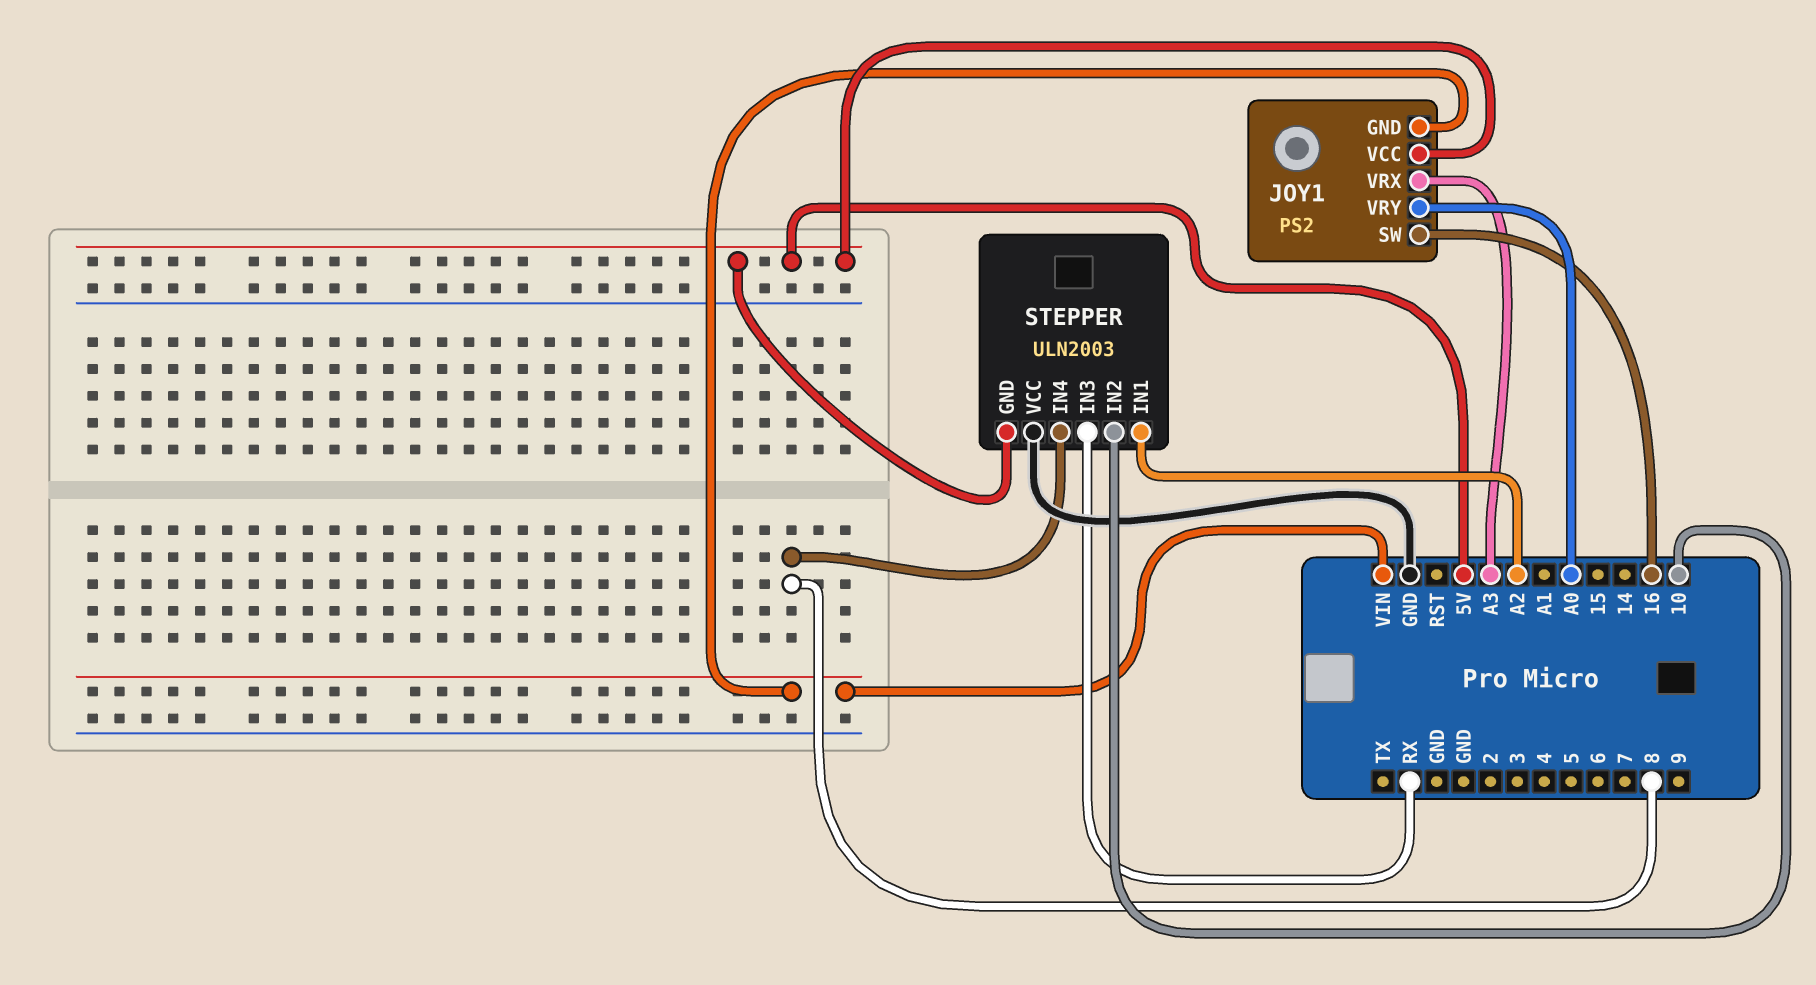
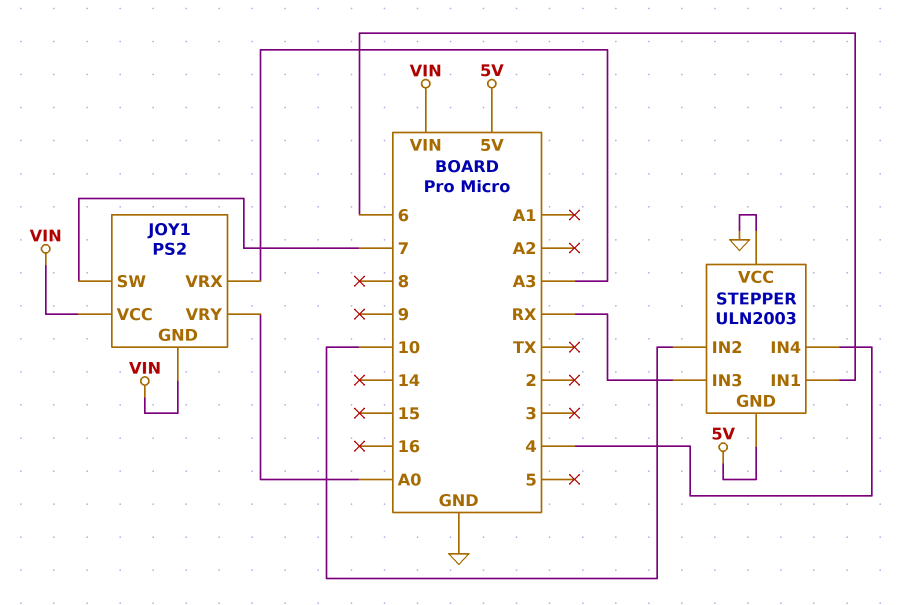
JOY1 pin SW: 16 -> 7
JOY1 pin VCC: 5V -> VIN
STEPPER pin IN1: A2 -> 6
STEPPER pin IN4: 8 -> 4

